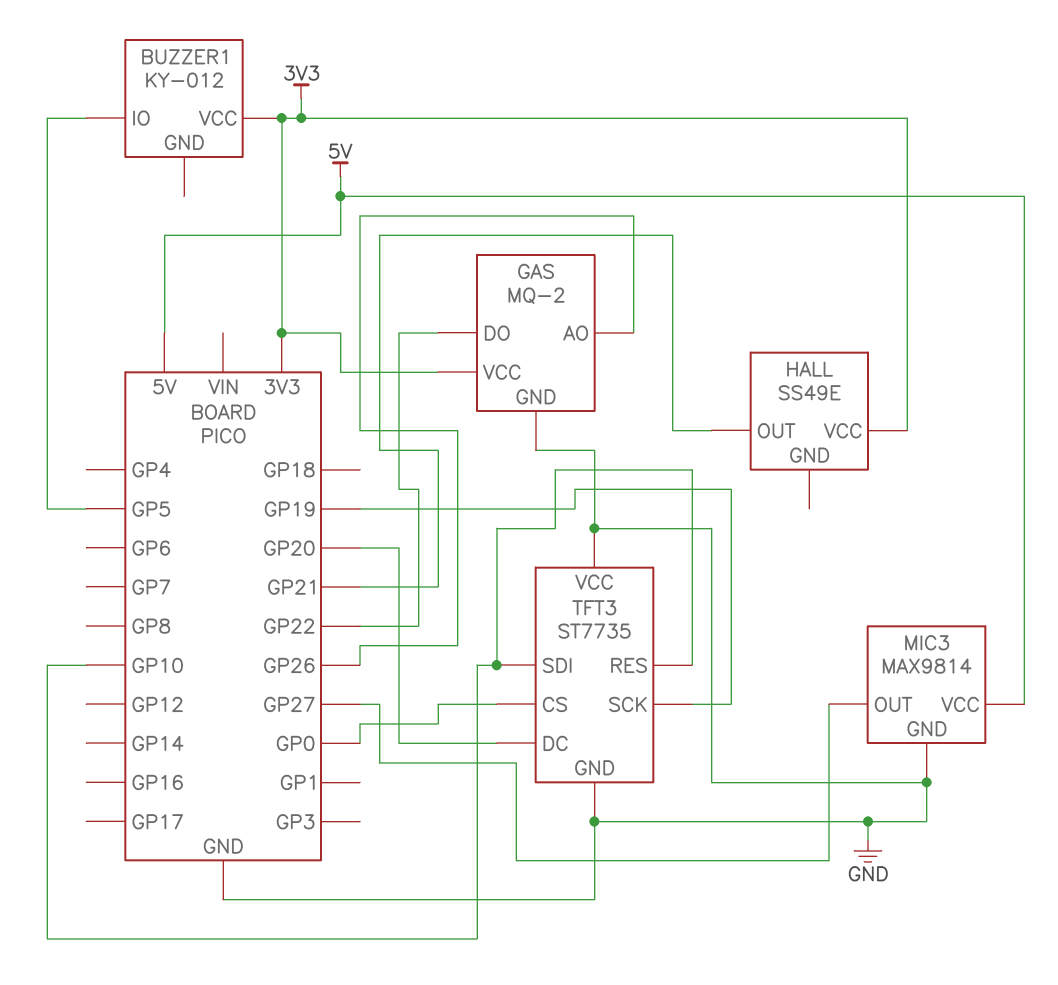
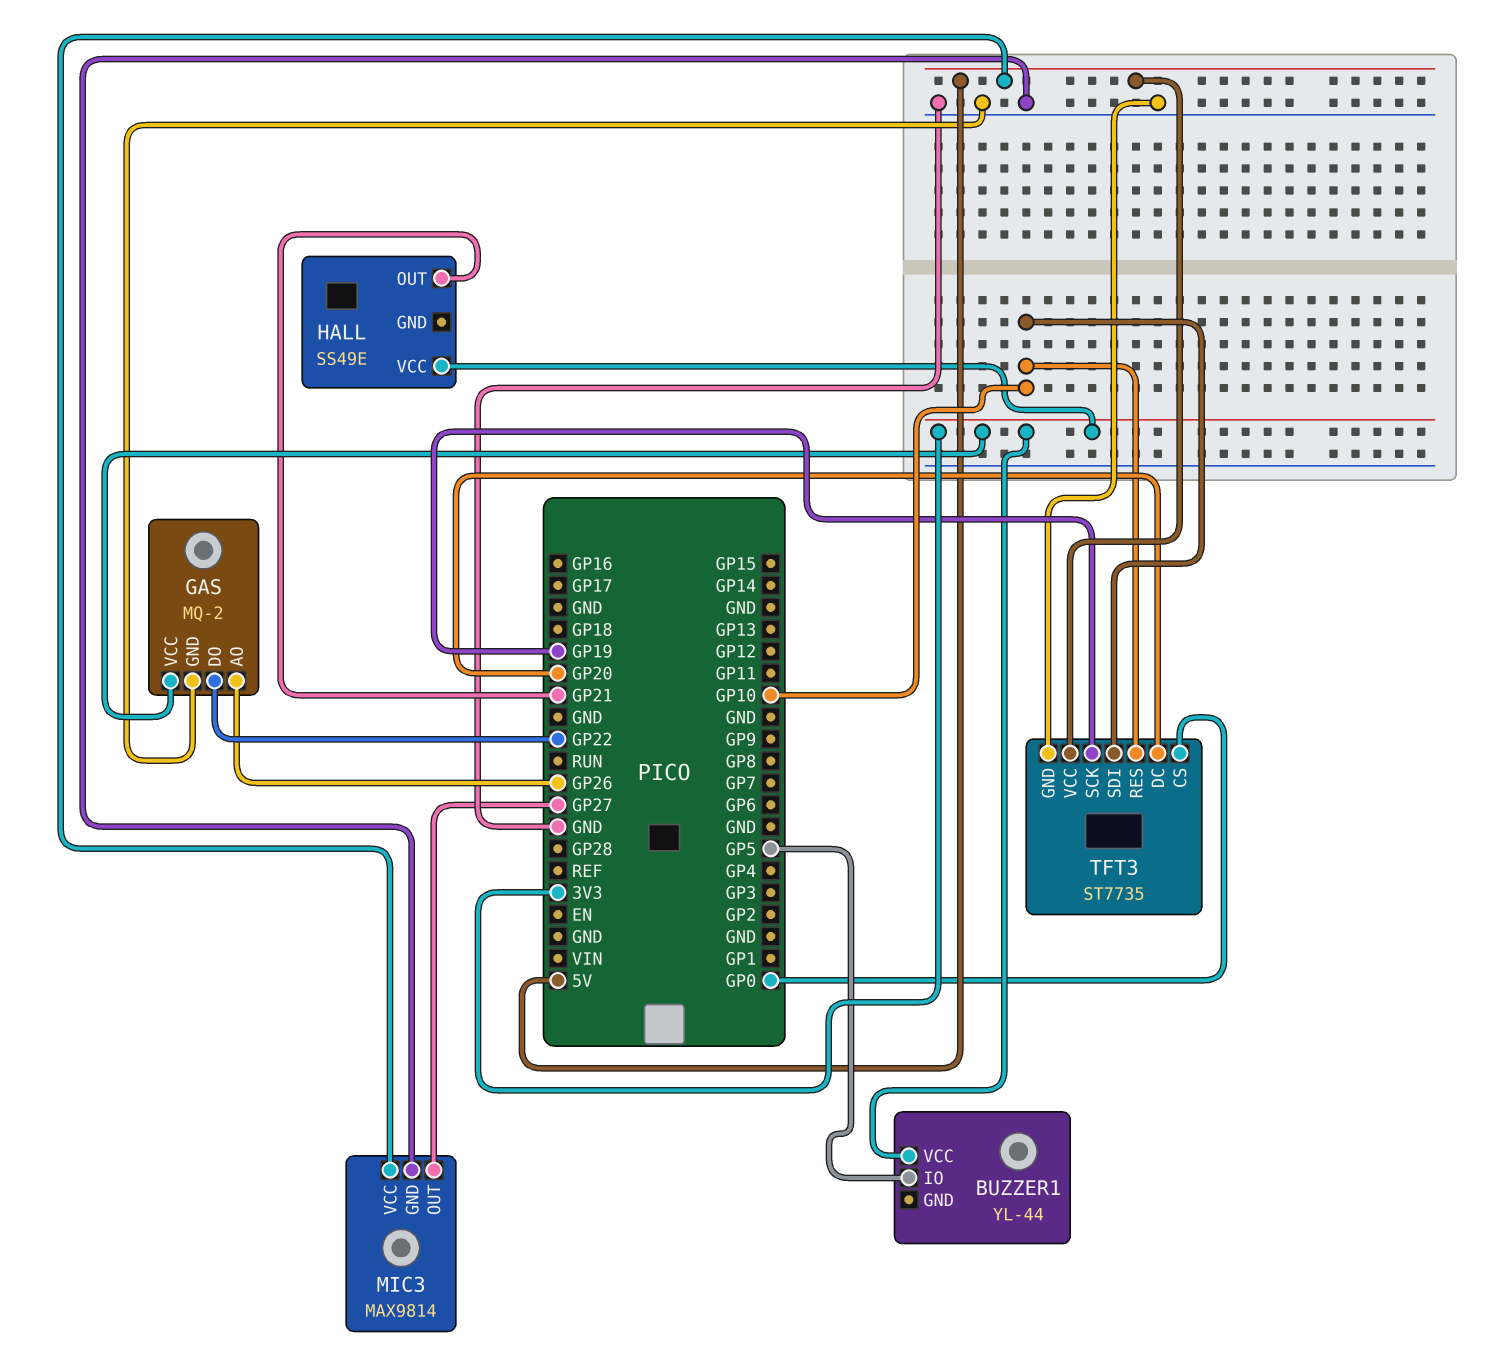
BUZZER1: KY-012 -> YL-44
TFT3 pin VCC: GND -> 5V

